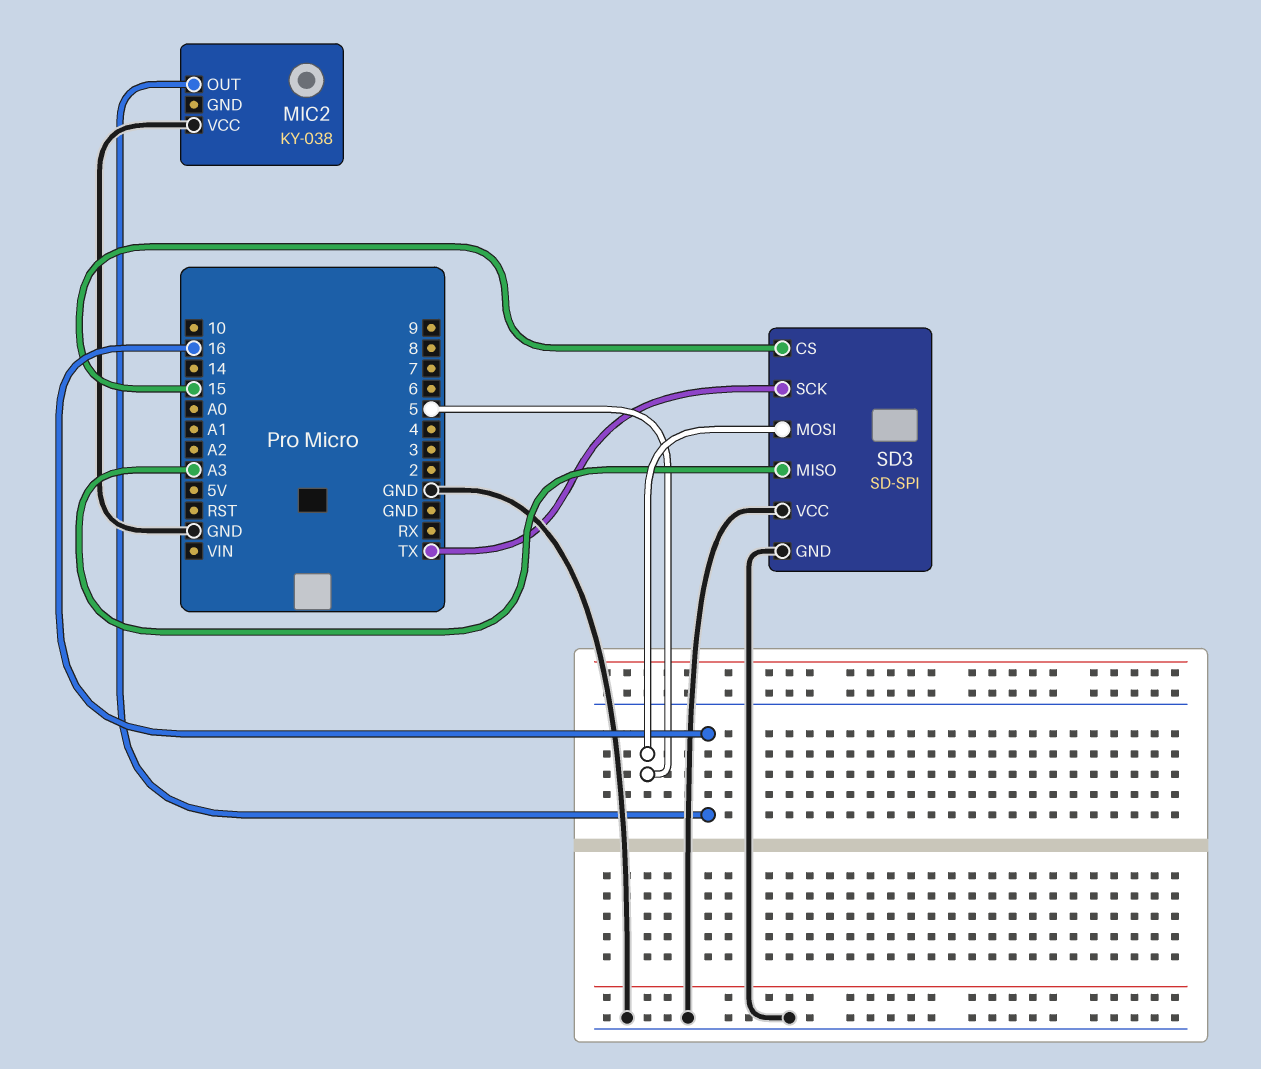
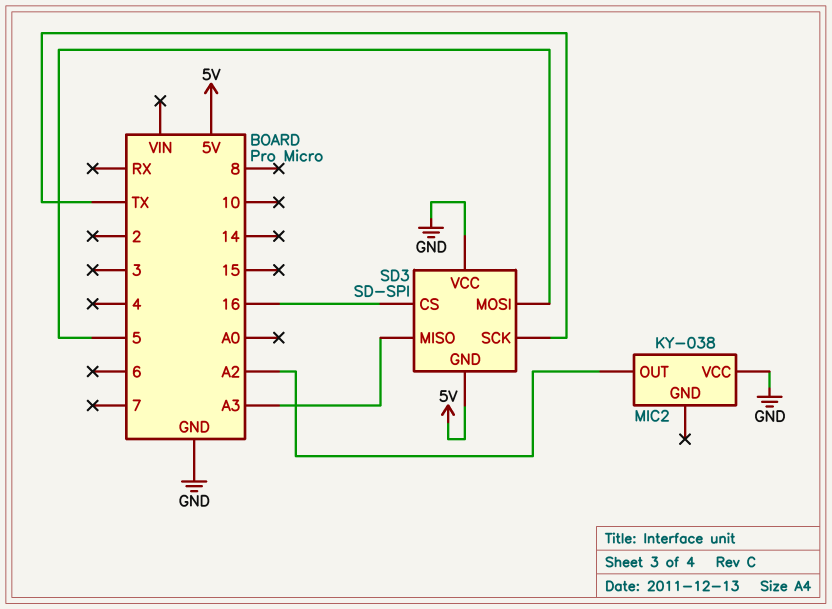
MIC2 pin OUT: 16 -> A2
SD3 pin CS: 15 -> 16
SD3 pin GND: GND -> 5V

